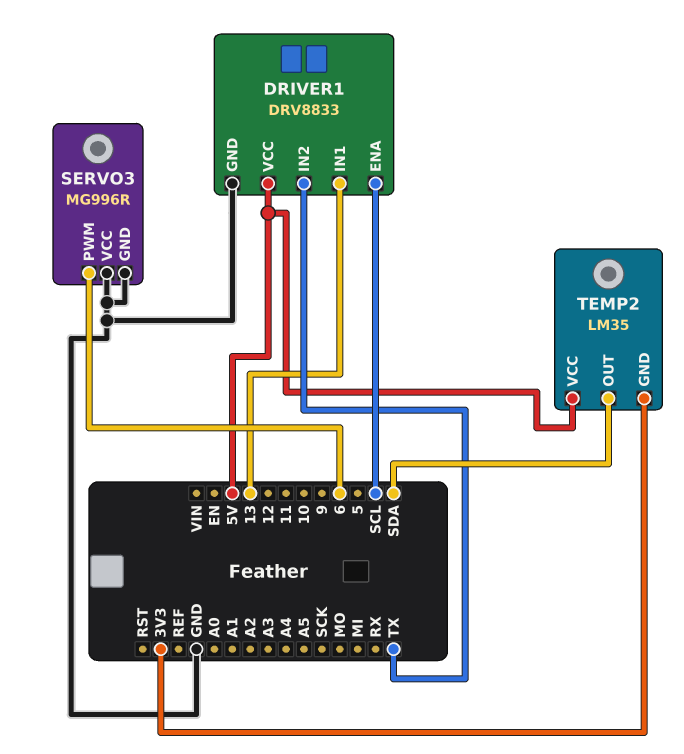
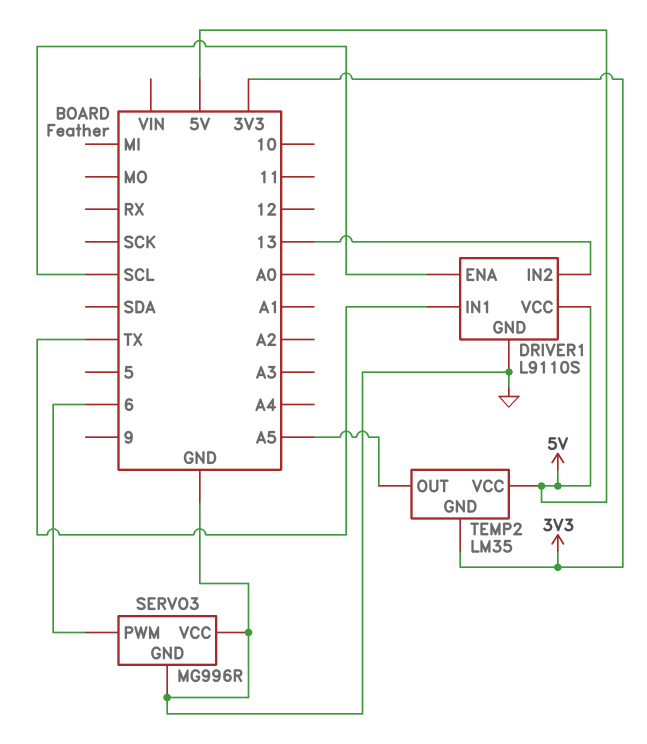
DRIVER1: DRV8833 -> L9110S
DRIVER1 pin IN1: 13 -> TX
DRIVER1 pin IN2: TX -> 13
TEMP2 pin OUT: SDA -> A5

